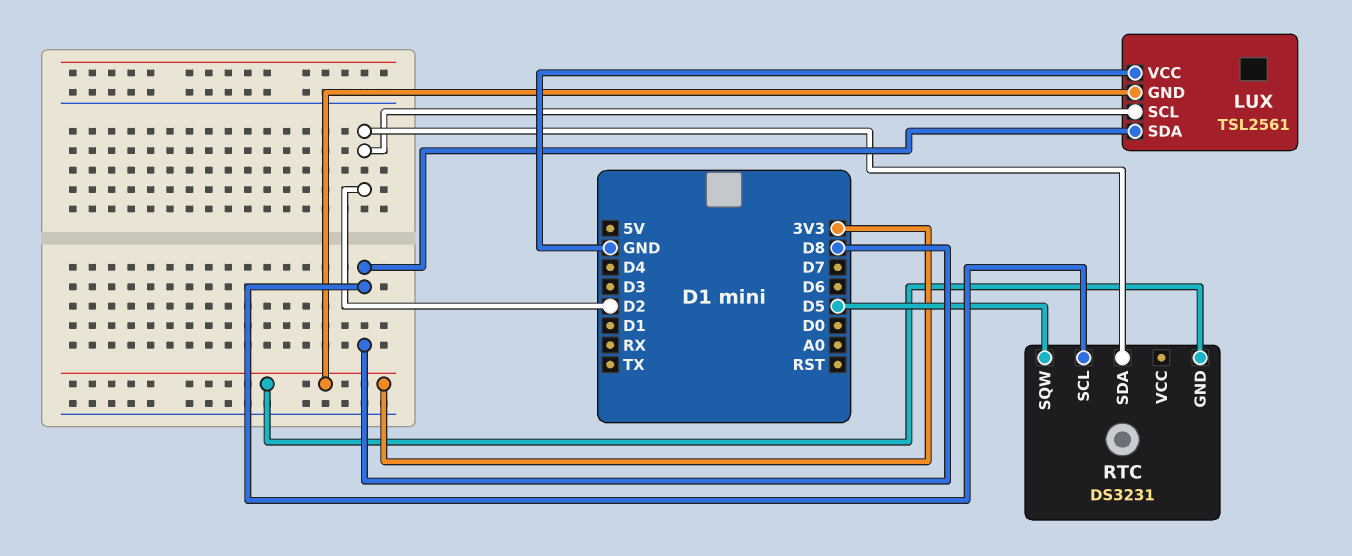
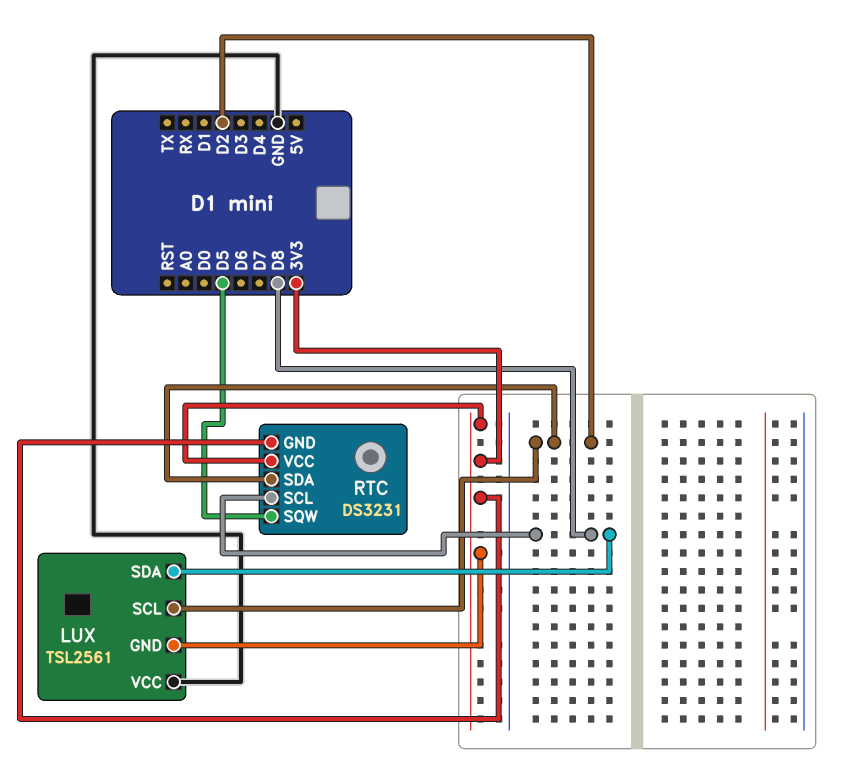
RTC pin VCC: none -> 3V3

